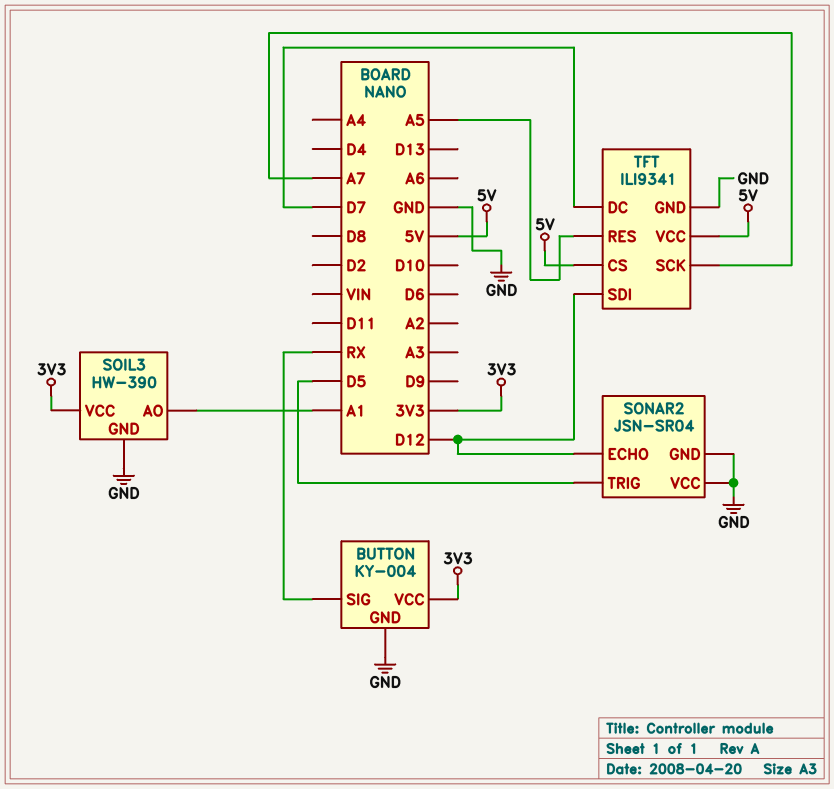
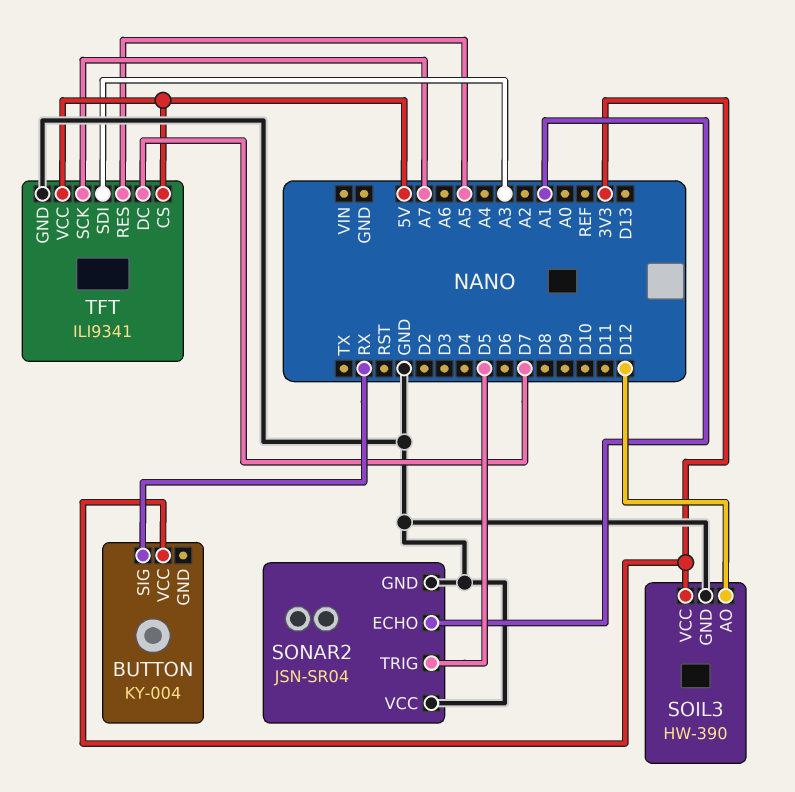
BUTTON pin GND: GND -> none
SOIL3 pin AO: A1 -> D12
SONAR2 pin ECHO: D12 -> A1
TFT pin SDI: D12 -> A3

